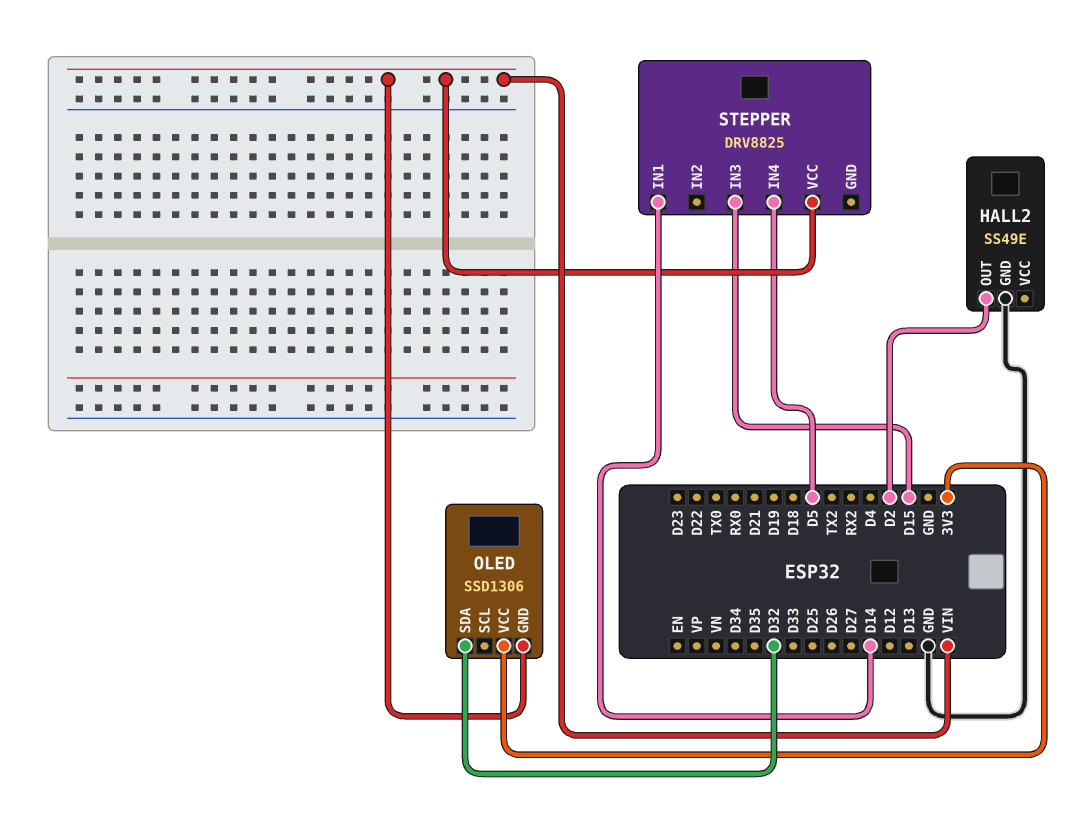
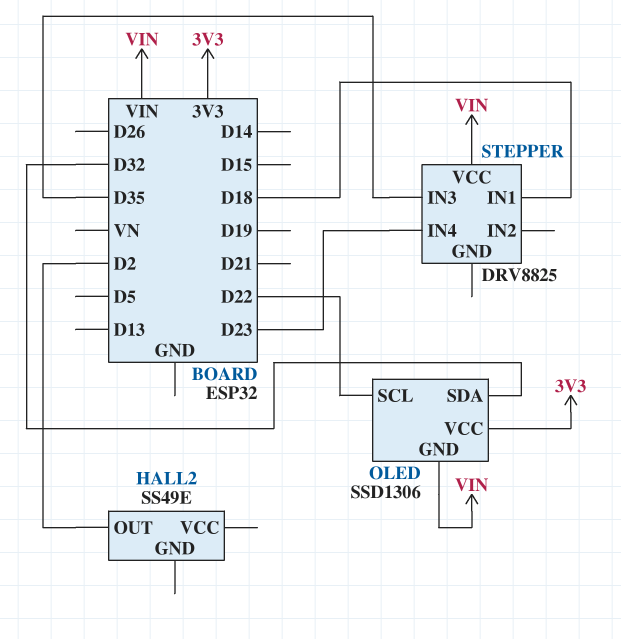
HALL2 pin GND: GND -> none
OLED pin SCL: none -> D22
STEPPER pin IN1: D14 -> D18
STEPPER pin IN3: D15 -> D35
STEPPER pin IN4: D5 -> D23

